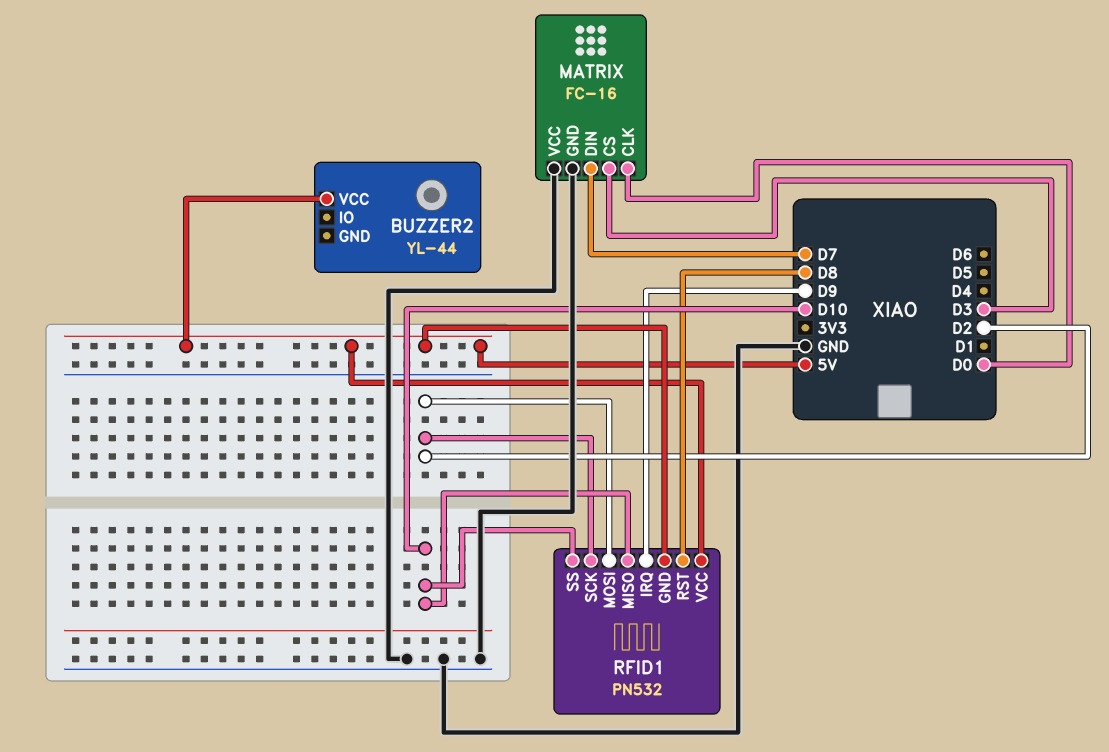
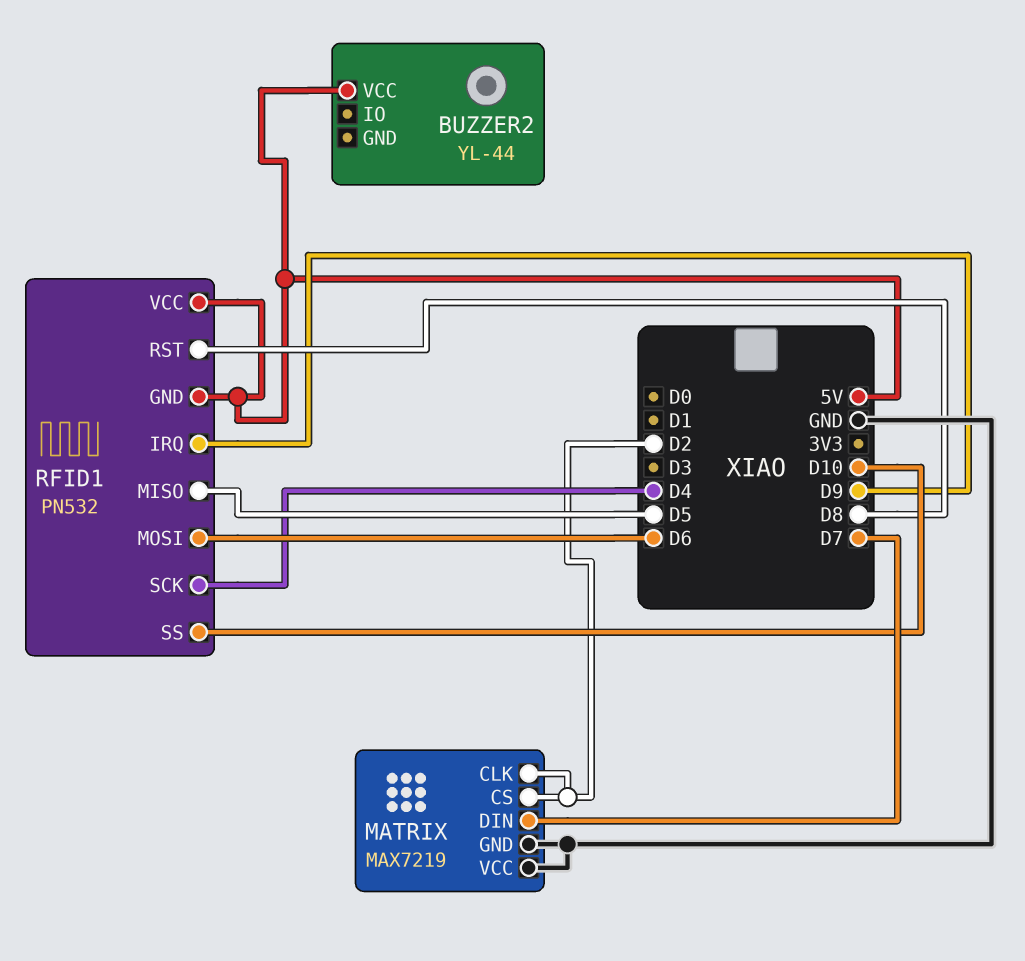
MATRIX: FC-16 -> MAX7219
MATRIX pin CLK: D0 -> D2
MATRIX pin CS: D3 -> D2
RFID1 pin MISO: D10 -> D5
RFID1 pin MOSI: D2 -> D6
RFID1 pin SCK: D2 -> D4

